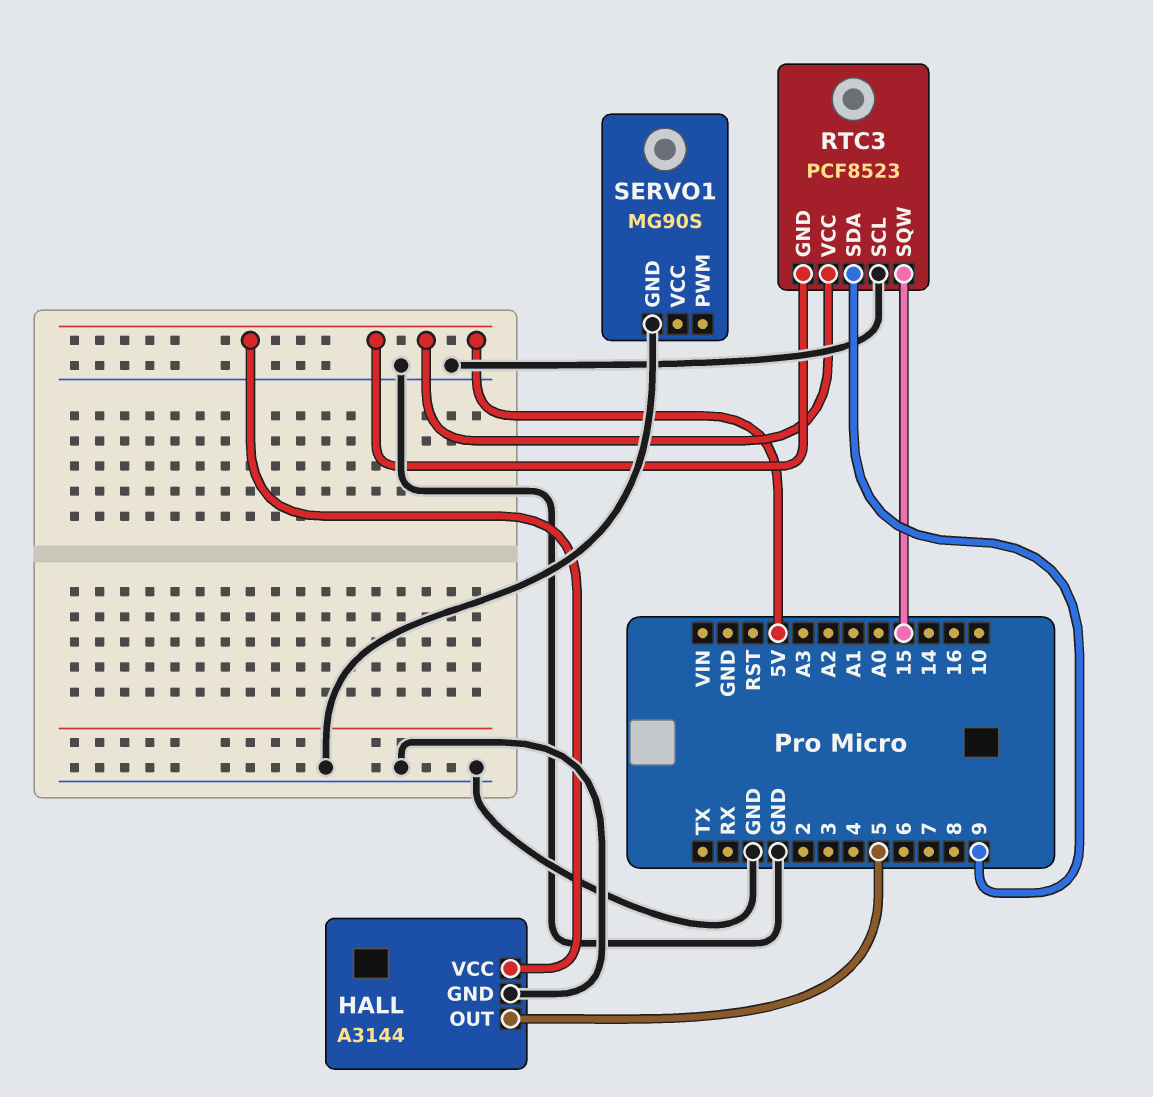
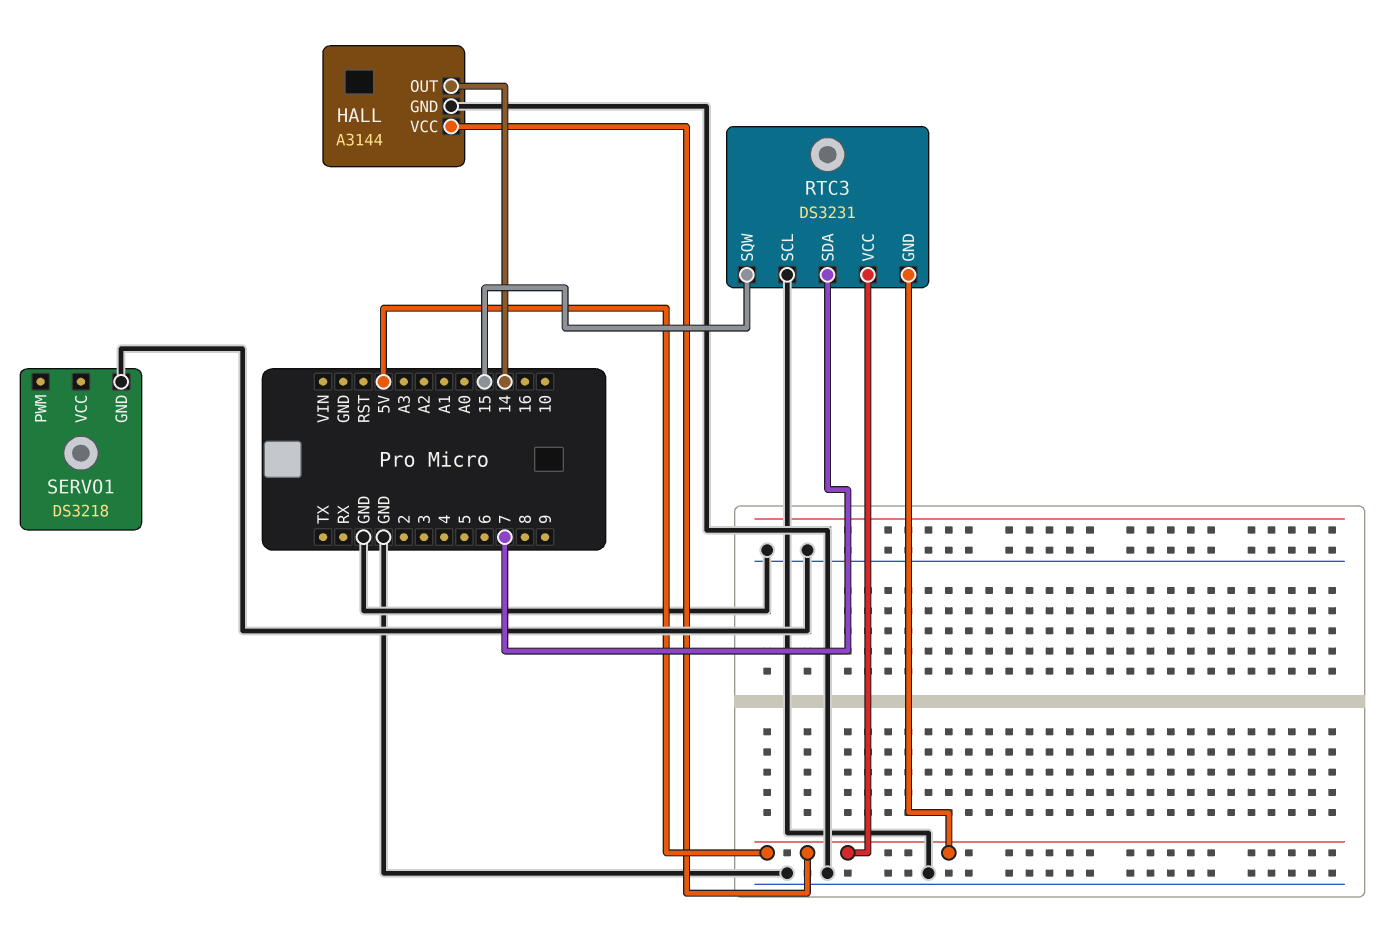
HALL pin OUT: 5 -> 14
RTC3: PCF8523 -> DS3231
RTC3 pin SDA: 9 -> 7
SERVO1: MG90S -> DS3218

